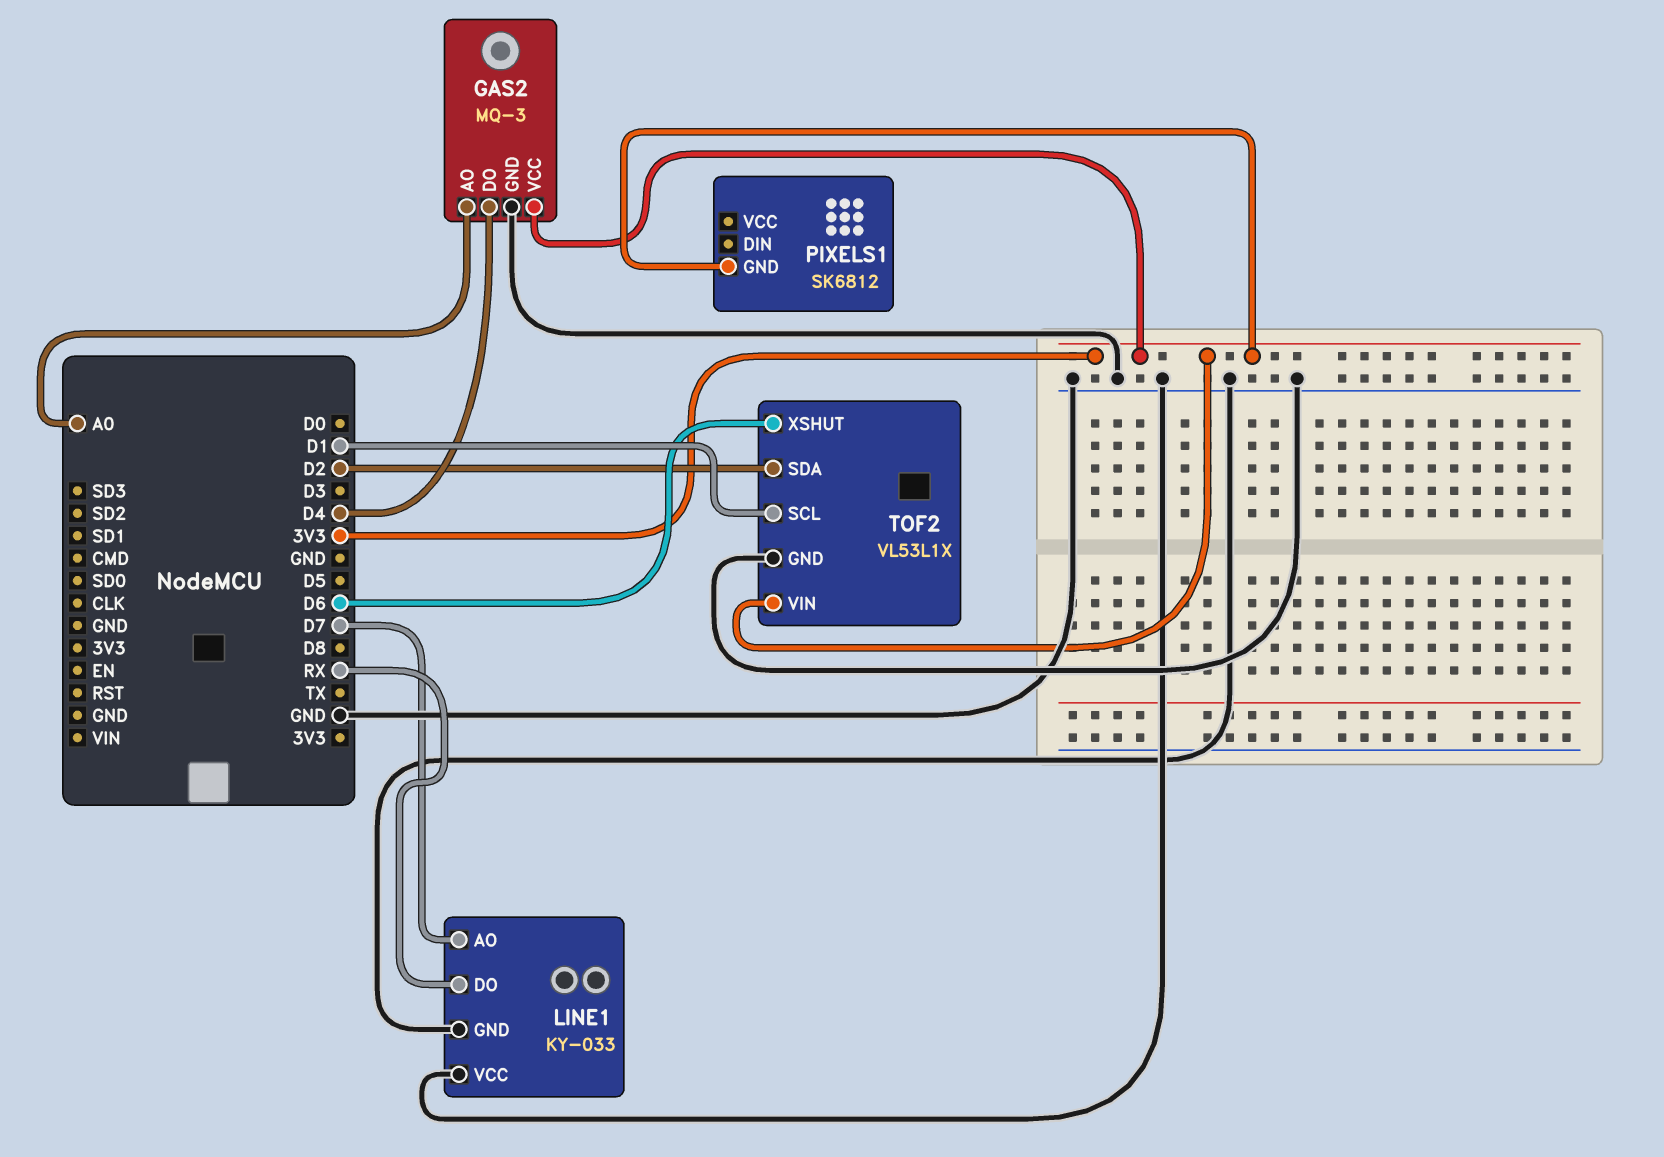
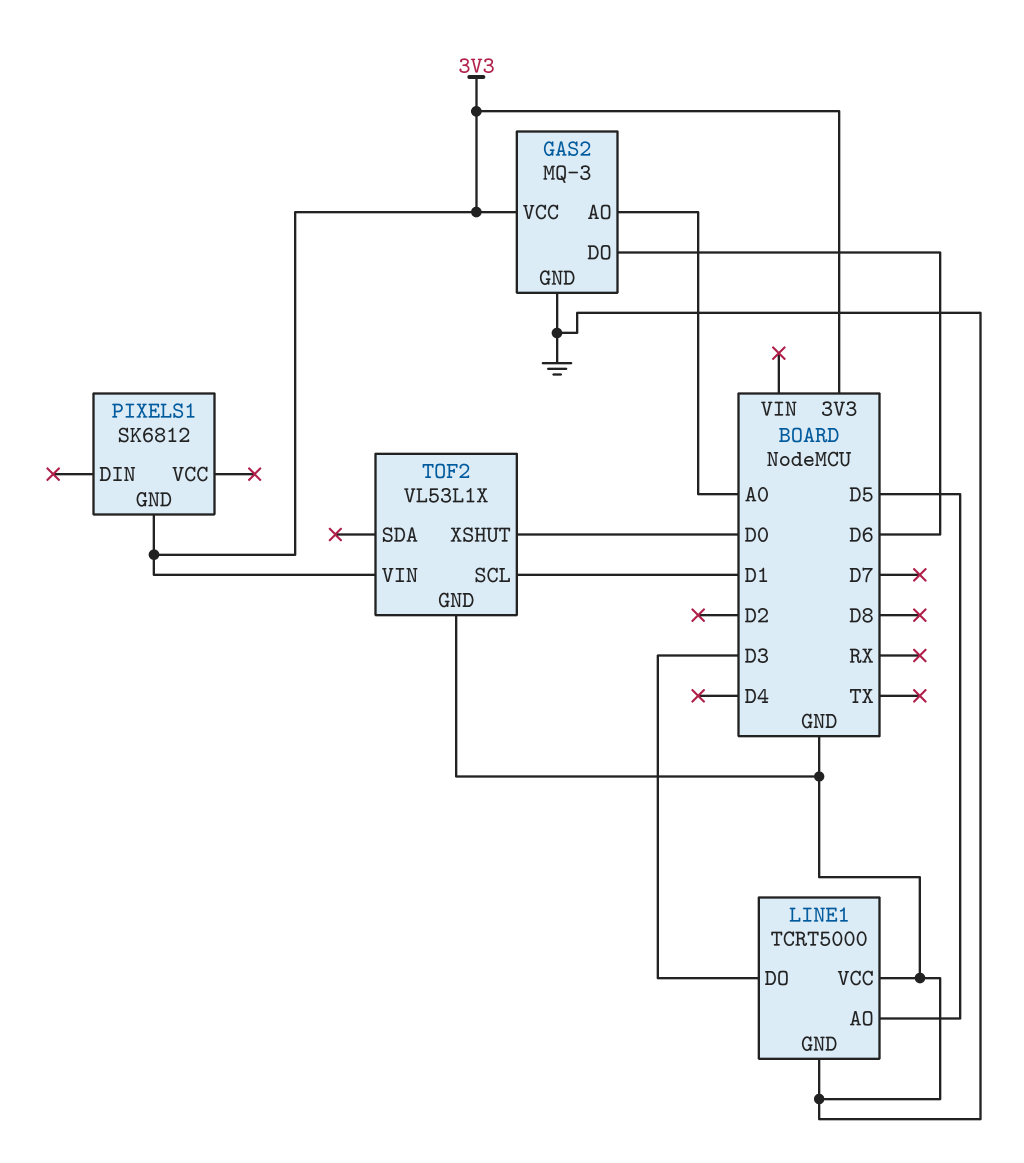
GAS2 pin DO: D4 -> D6
LINE1: KY-033 -> TCRT5000
LINE1 pin AO: D7 -> D5
LINE1 pin DO: RX -> D3
TOF2 pin SDA: D2 -> none
TOF2 pin XSHUT: D6 -> D0

